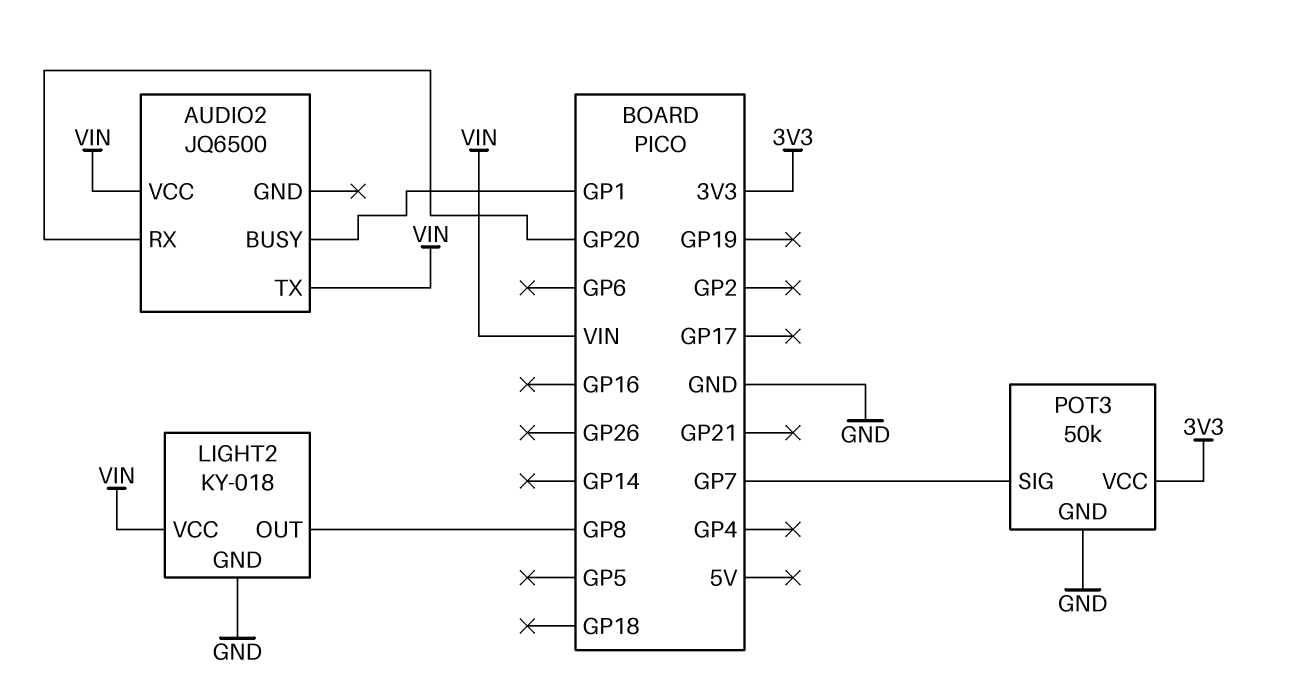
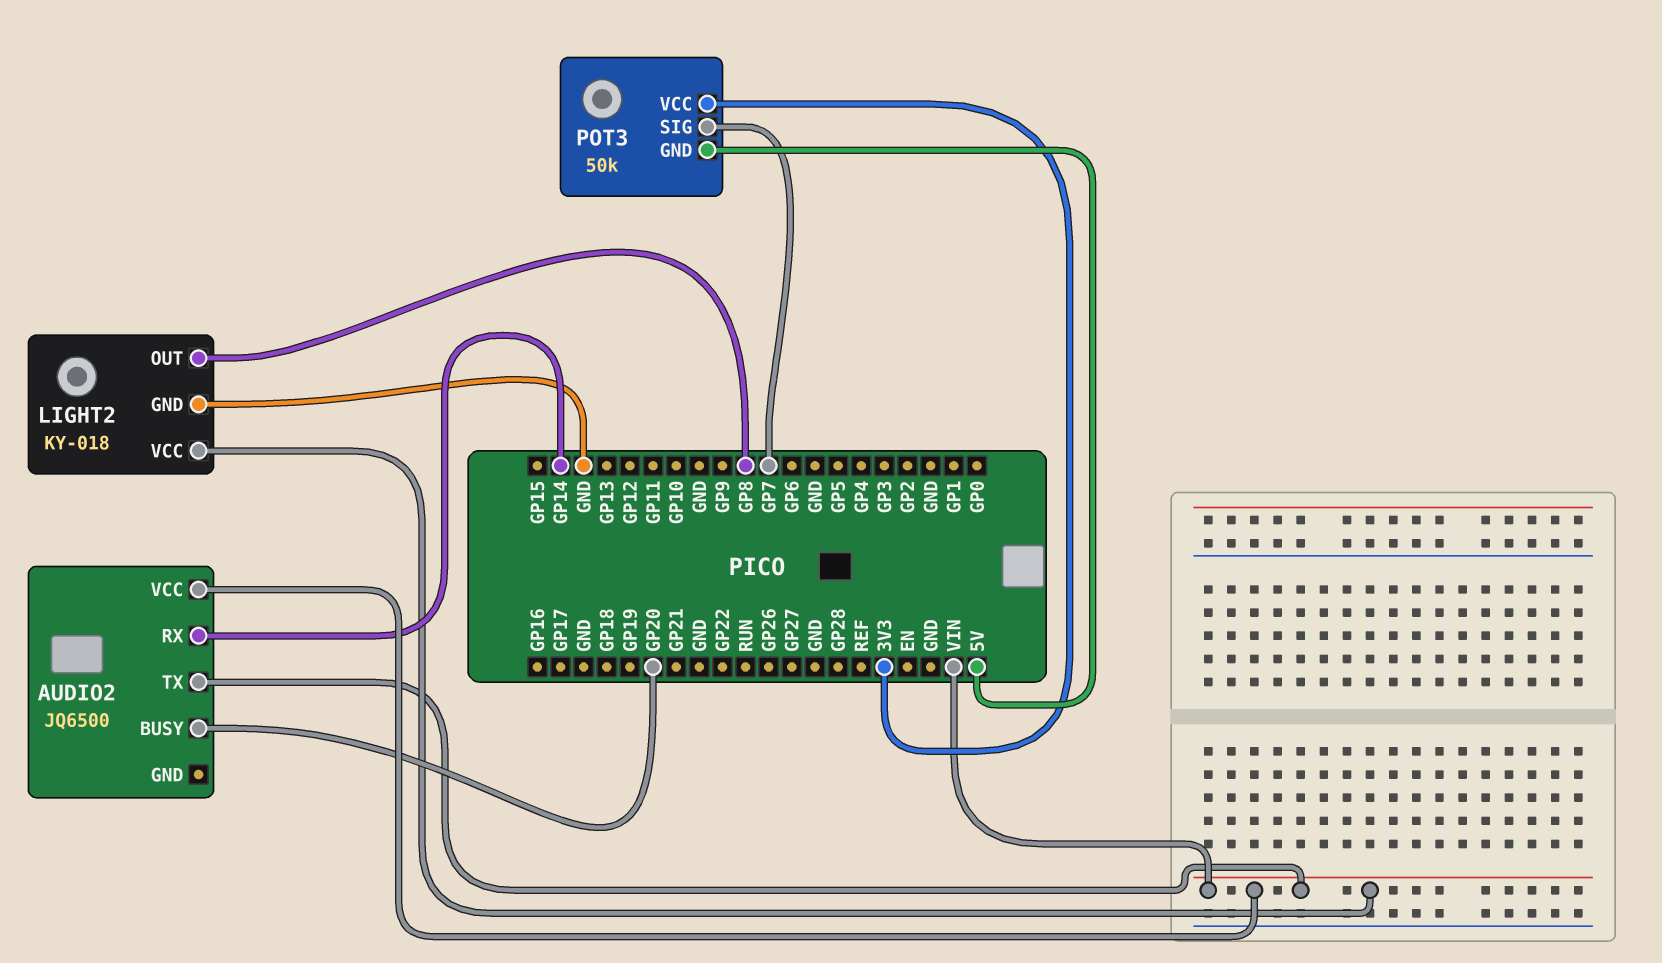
AUDIO2 pin BUSY: GP1 -> GP20
AUDIO2 pin RX: GP20 -> GP14
POT3 pin GND: GND -> 5V

